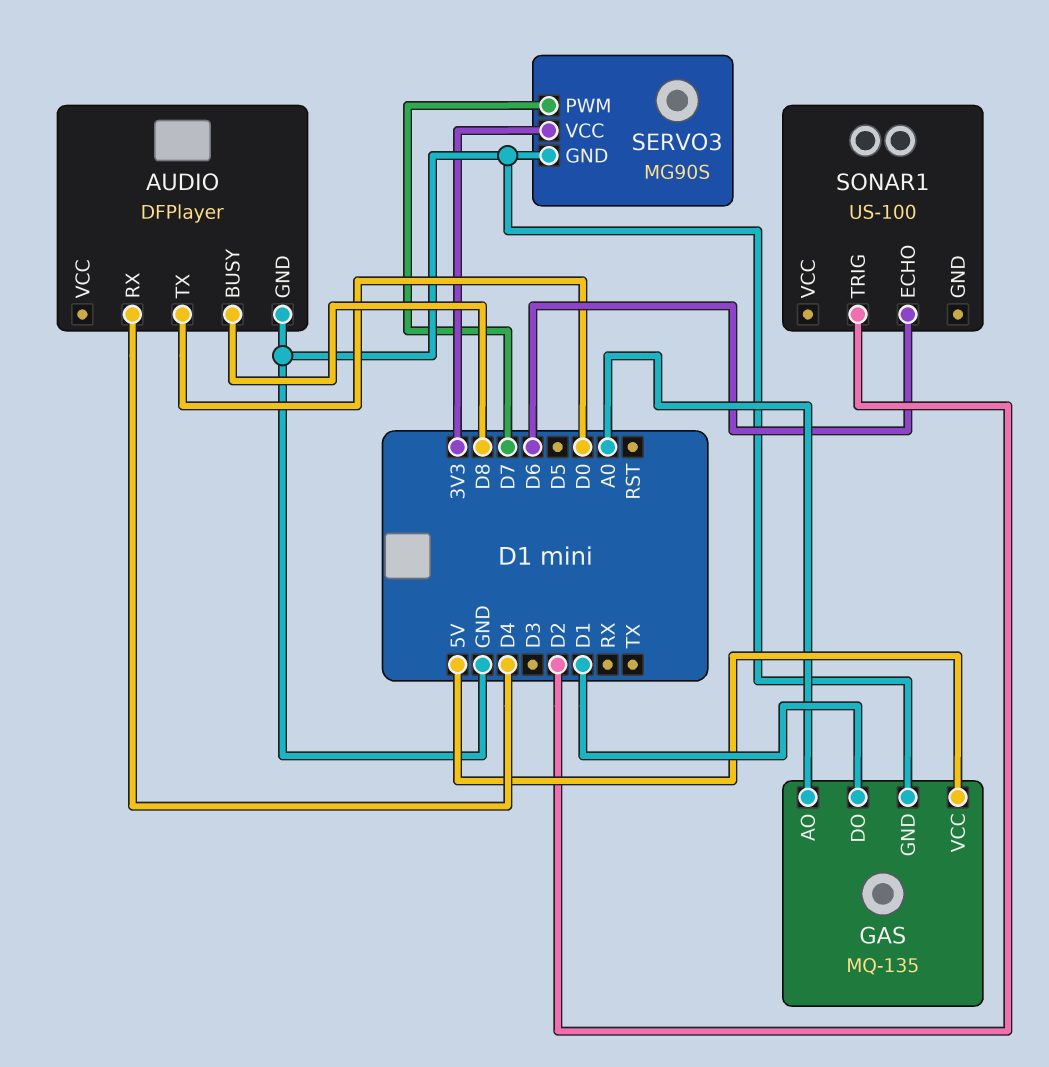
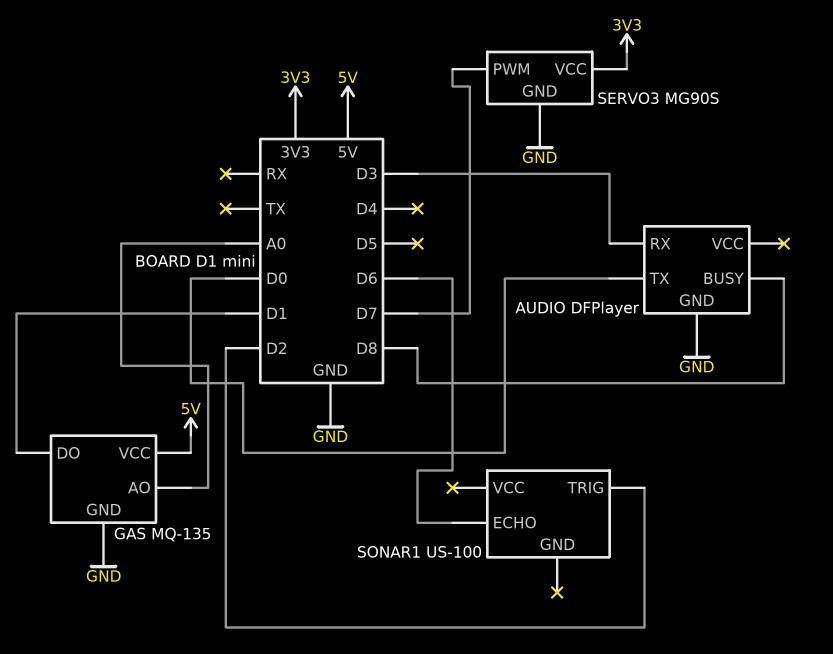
AUDIO pin RX: D4 -> D3

